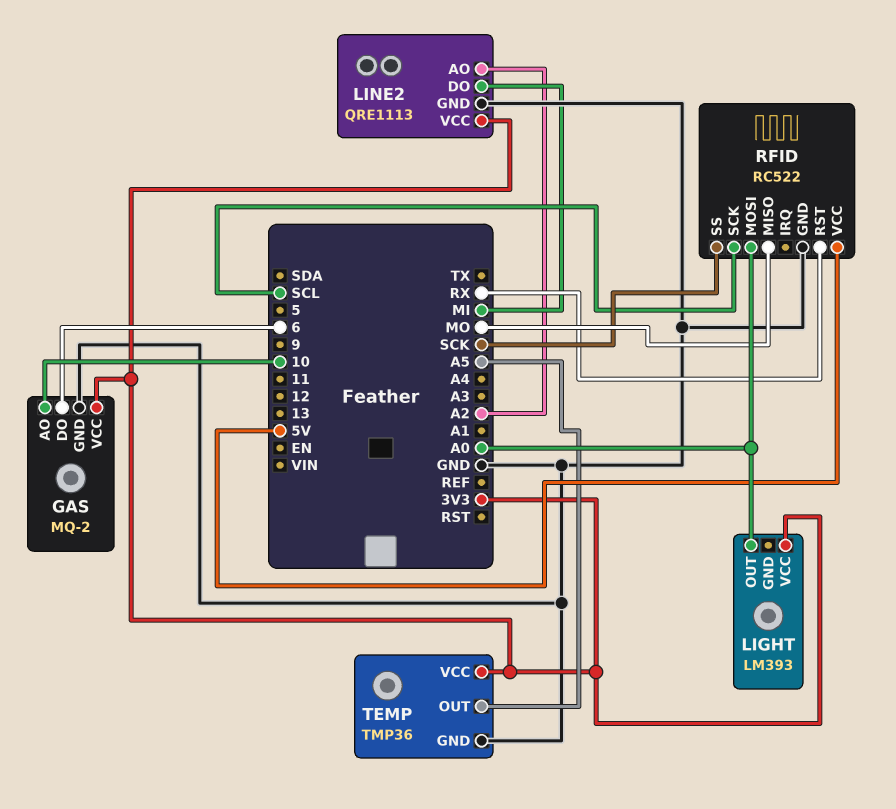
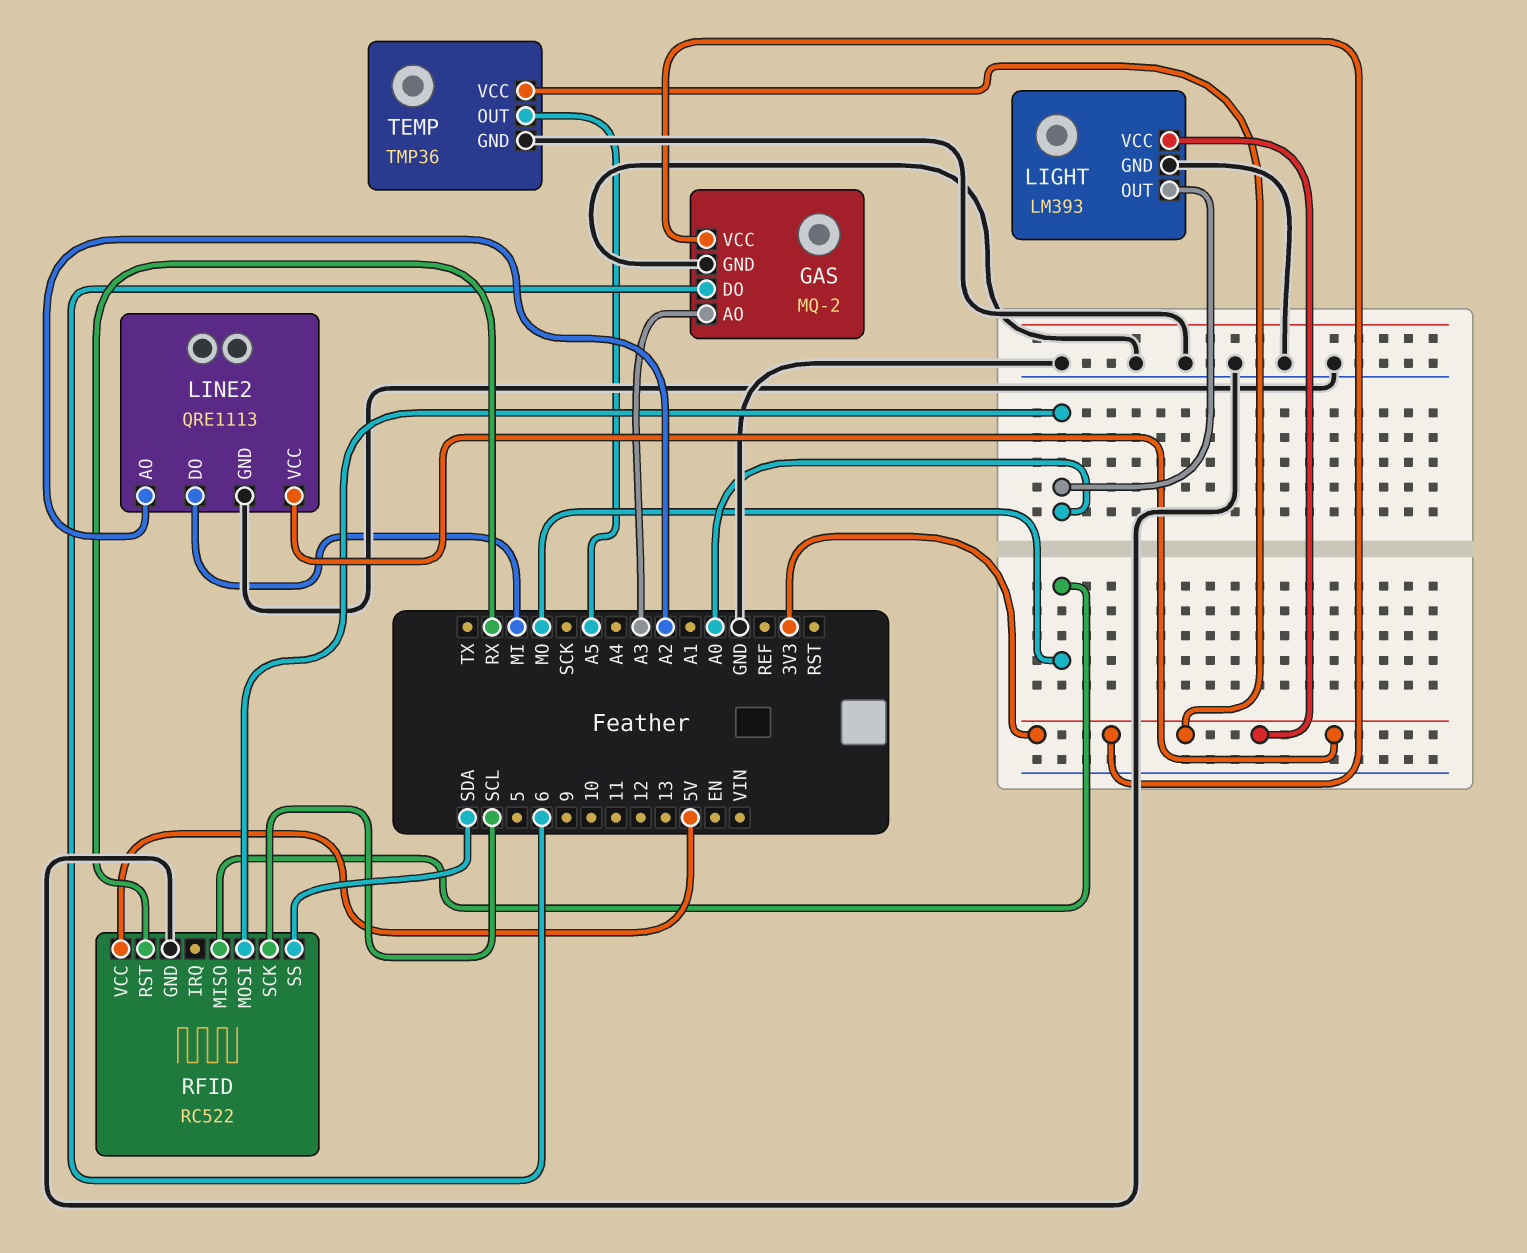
GAS pin AO: 10 -> A3
LIGHT pin GND: none -> GND
RFID pin SS: SCK -> SDA

